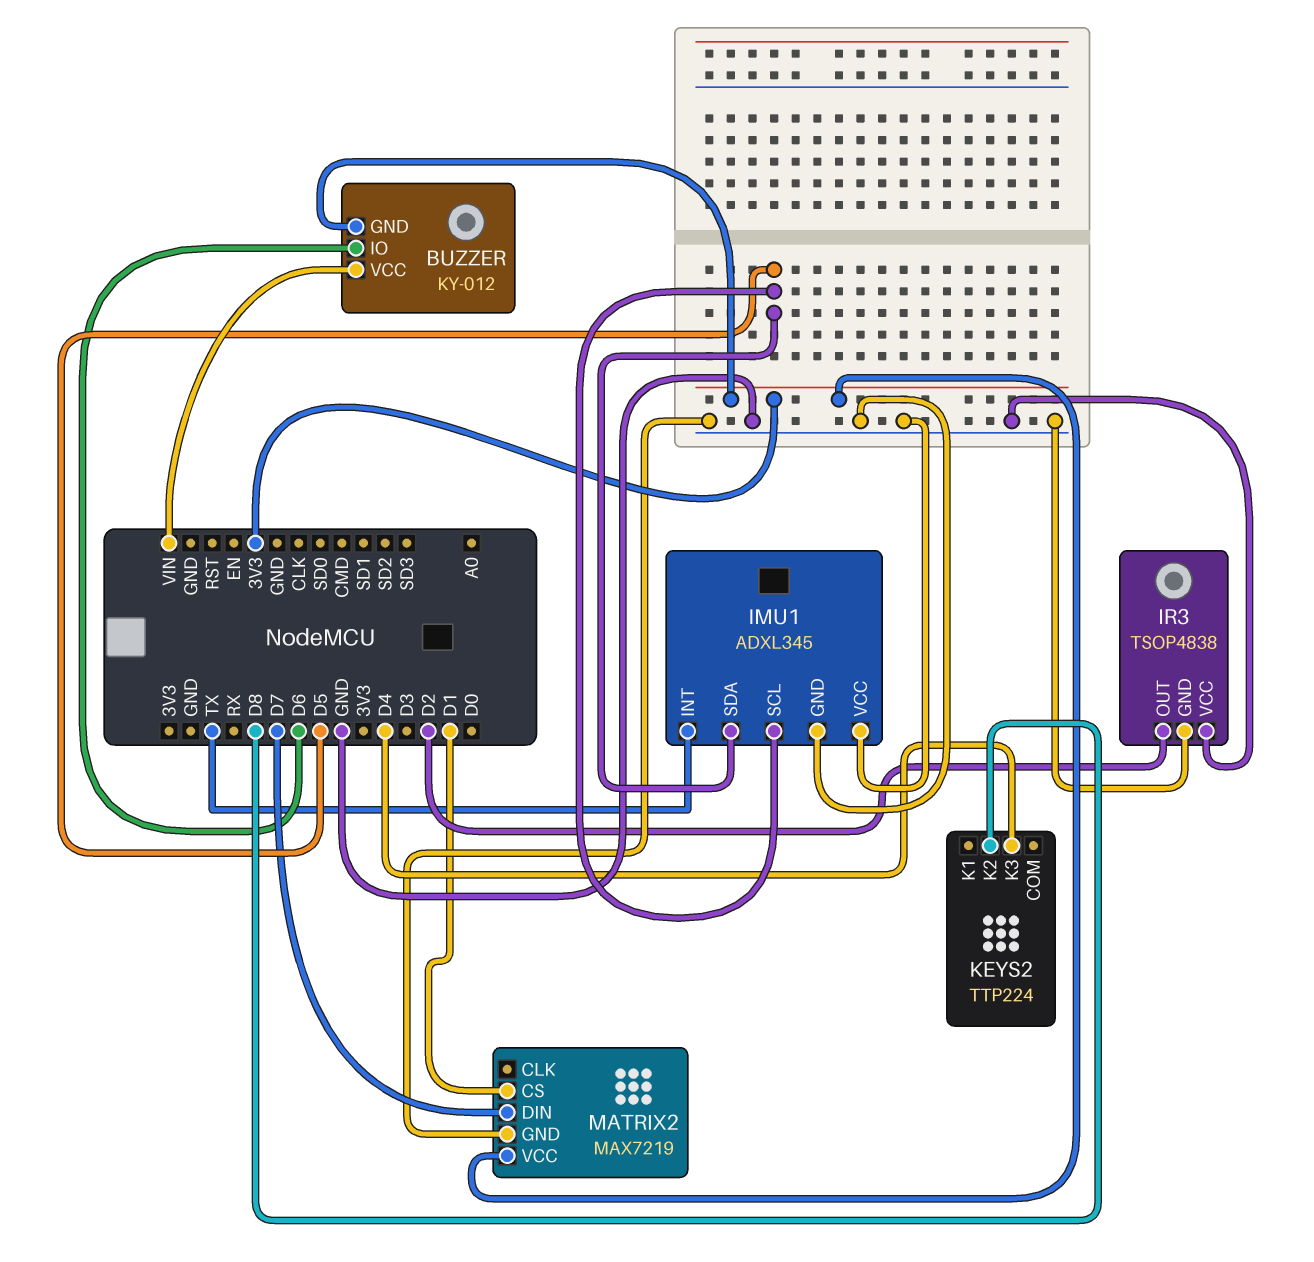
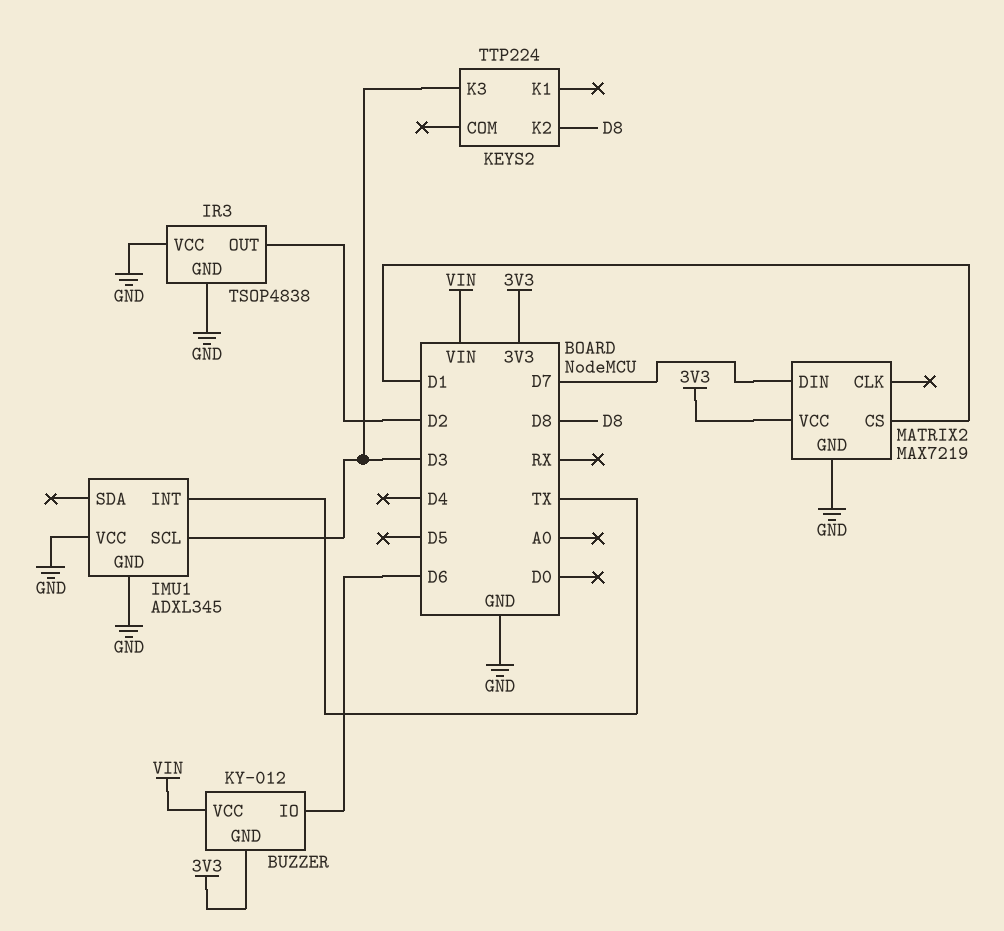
IMU1 pin SCL: D5 -> D3
IMU1 pin SDA: D5 -> none
KEYS2 pin K3: D4 -> D3

